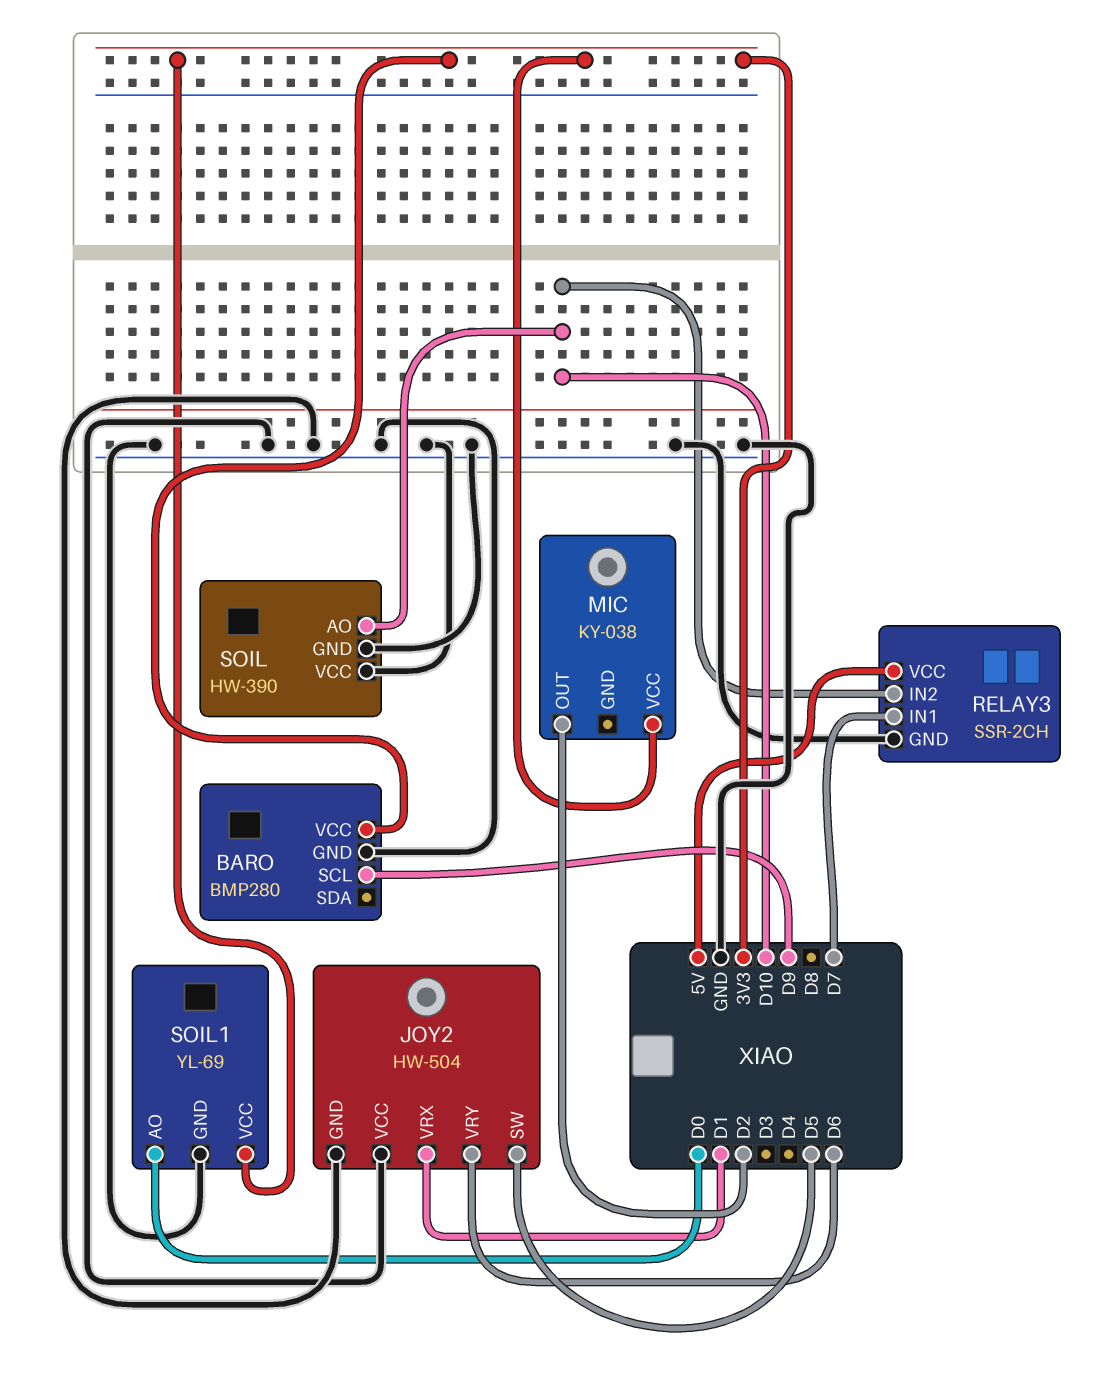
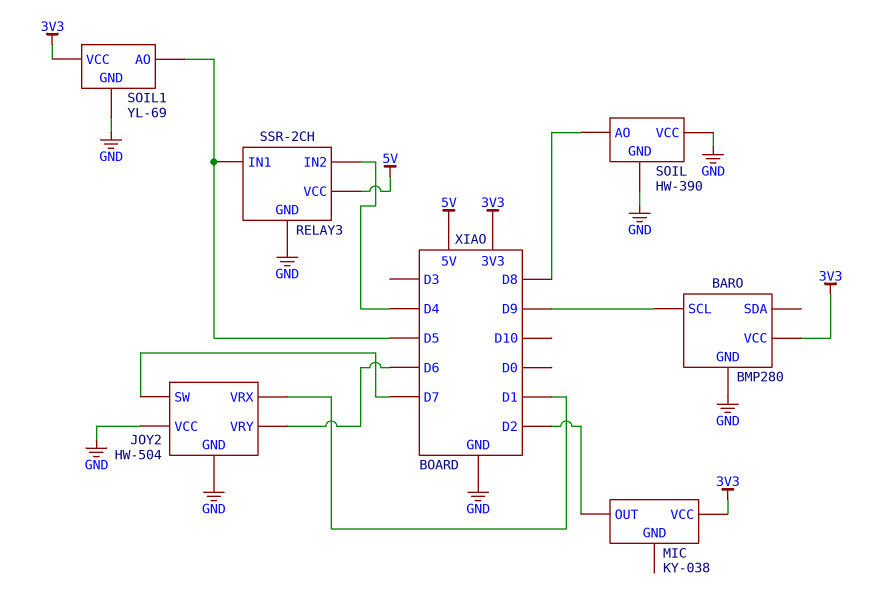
JOY2 pin SW: D5 -> D7
RELAY3 pin IN1: D7 -> D5
RELAY3 pin IN2: D10 -> D4
SOIL pin AO: D10 -> D8
SOIL1 pin AO: D0 -> D5

